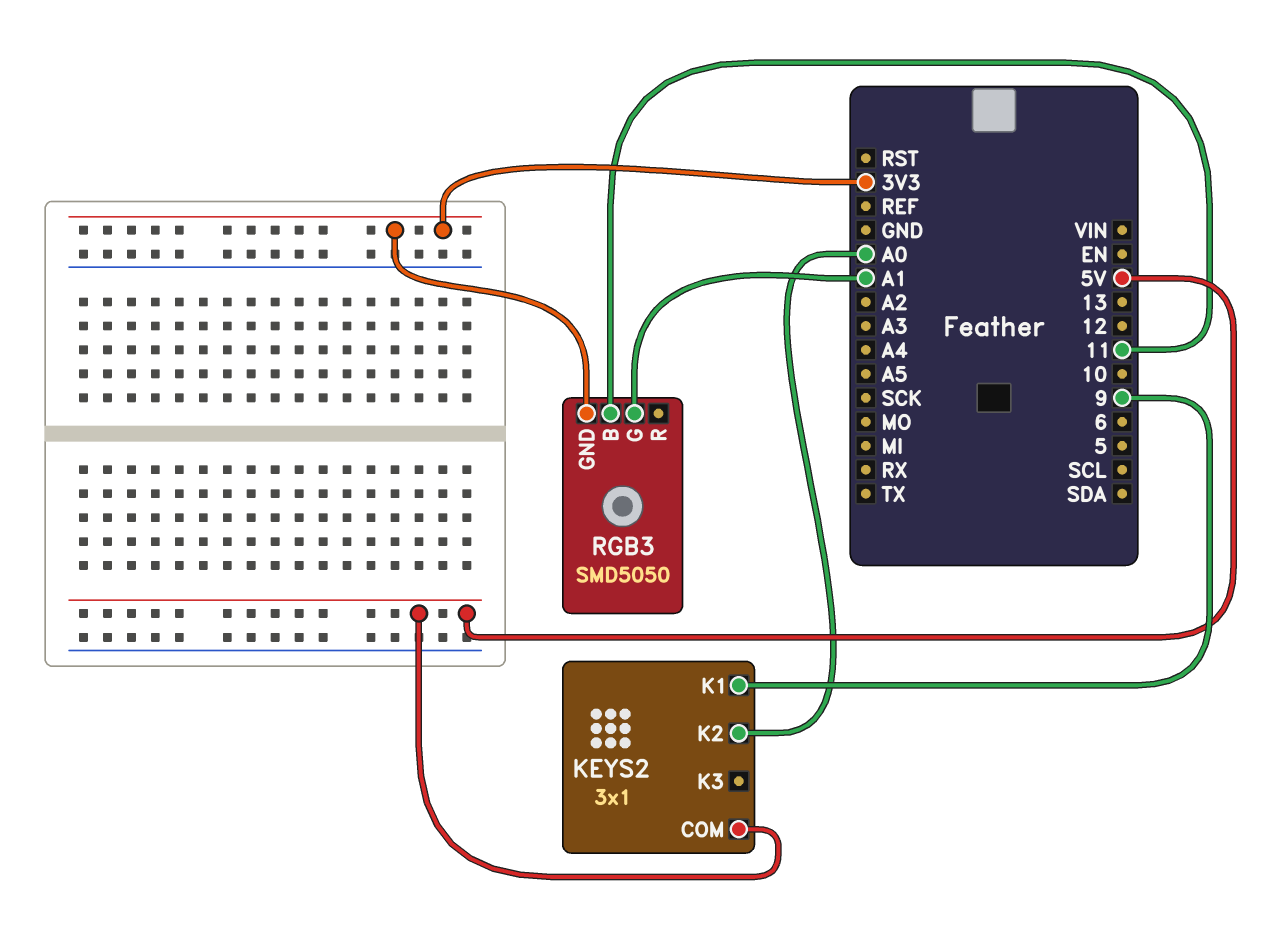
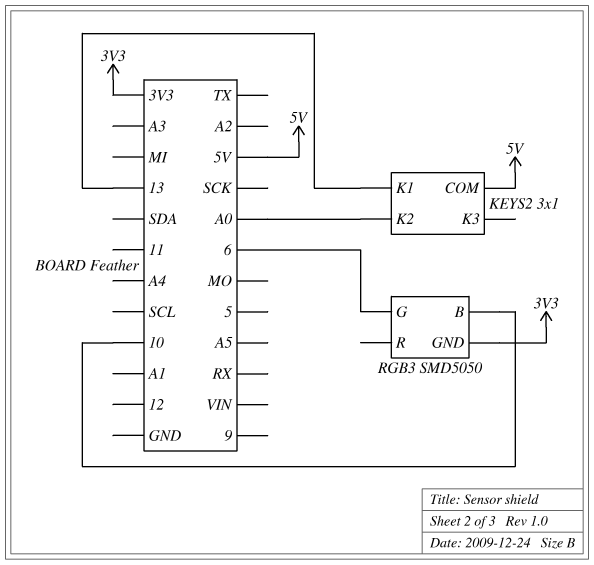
KEYS2 pin K1: 9 -> 13
RGB3 pin B: 11 -> 10
RGB3 pin G: A1 -> 6

